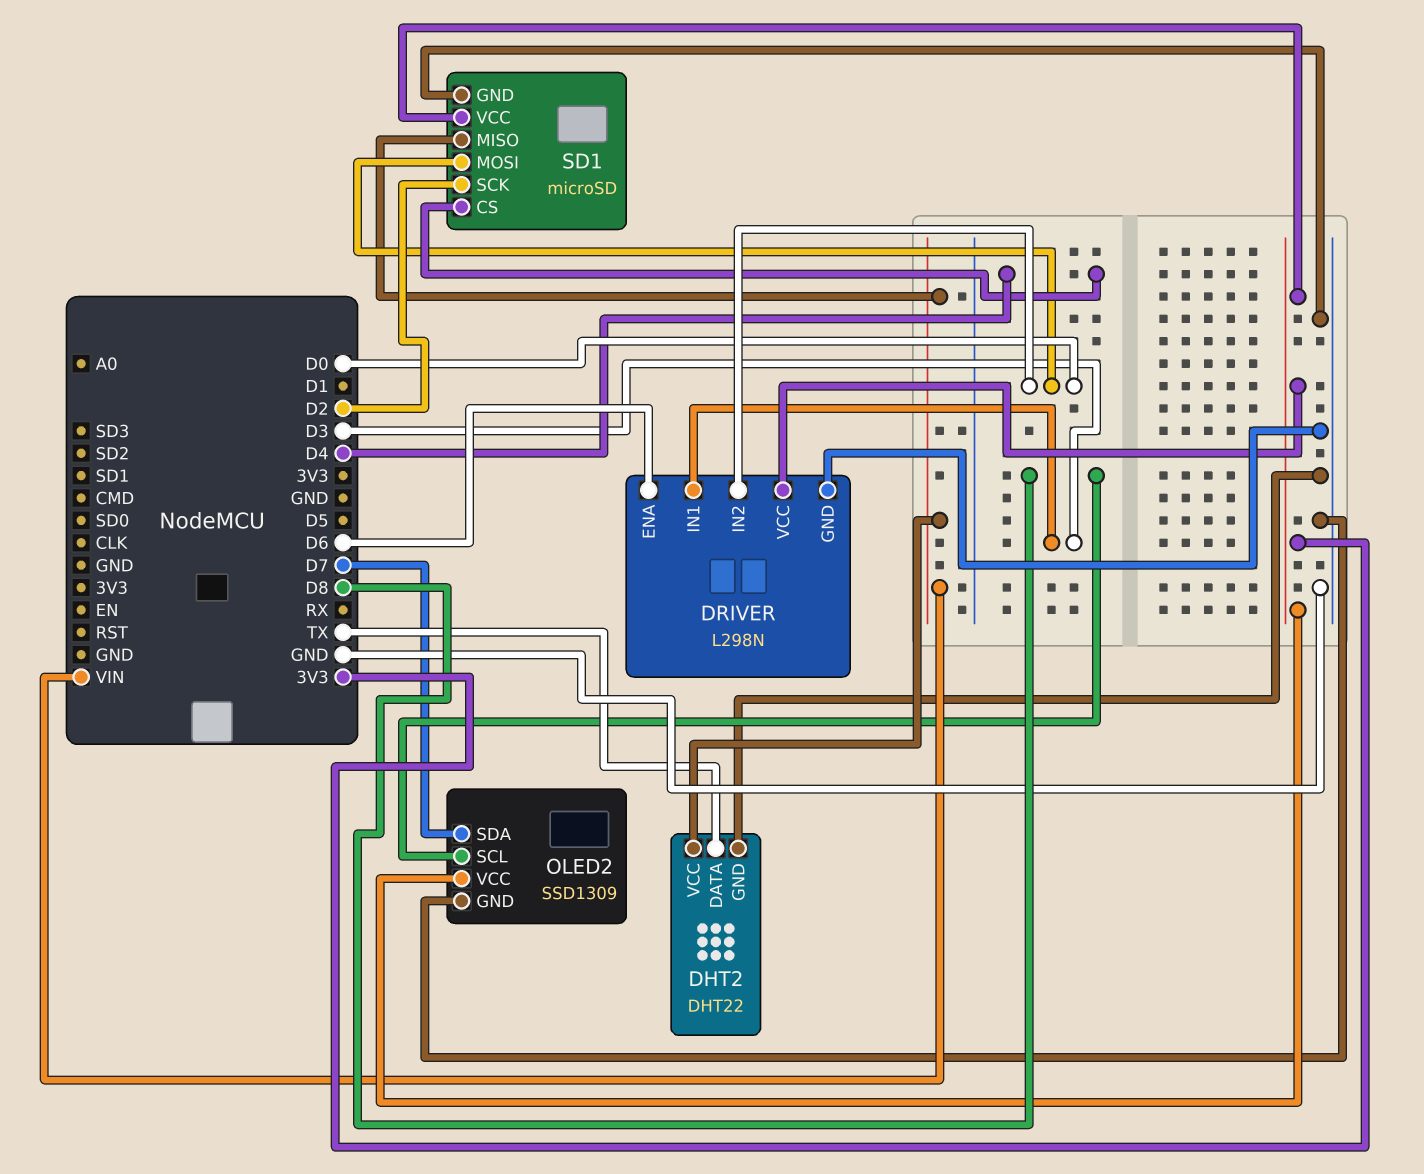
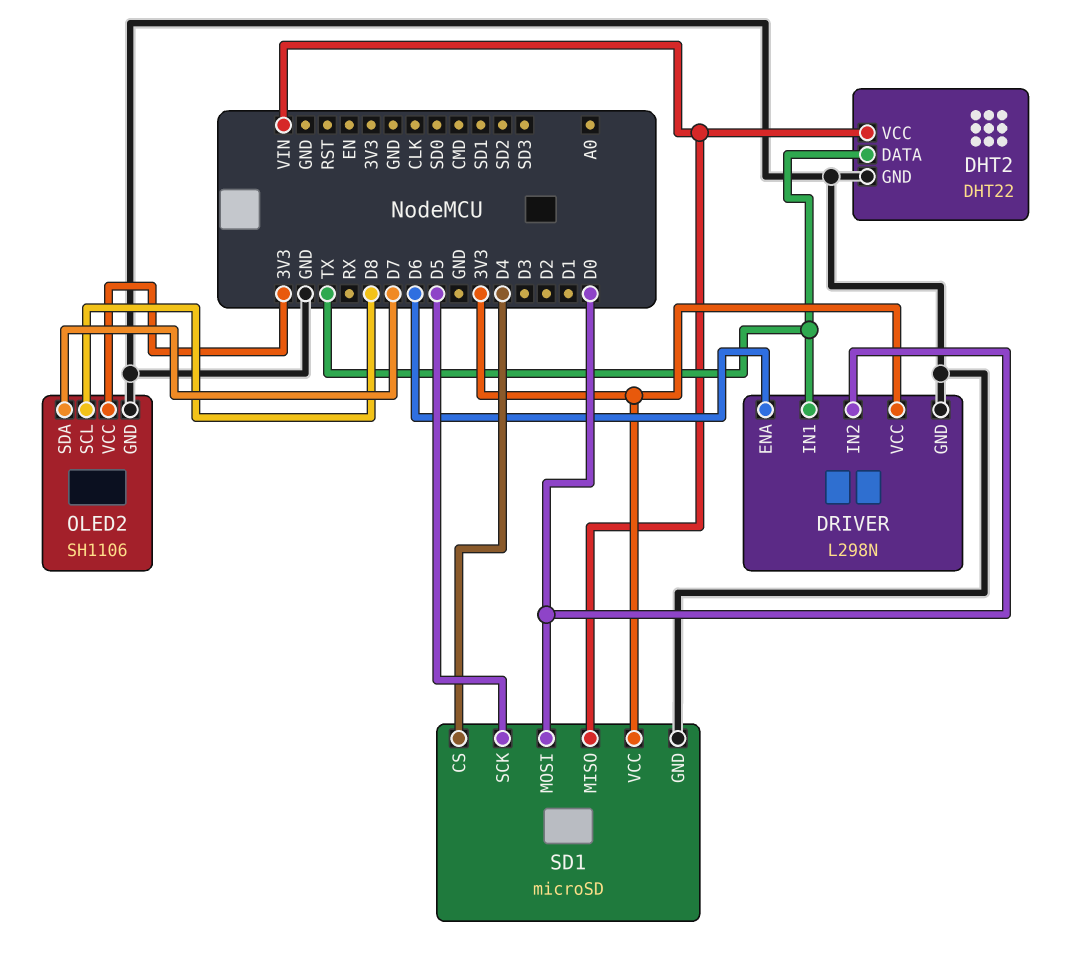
DRIVER pin IN1: D3 -> TX
OLED2: SSD1309 -> SH1106
SD1 pin SCK: D2 -> D5

